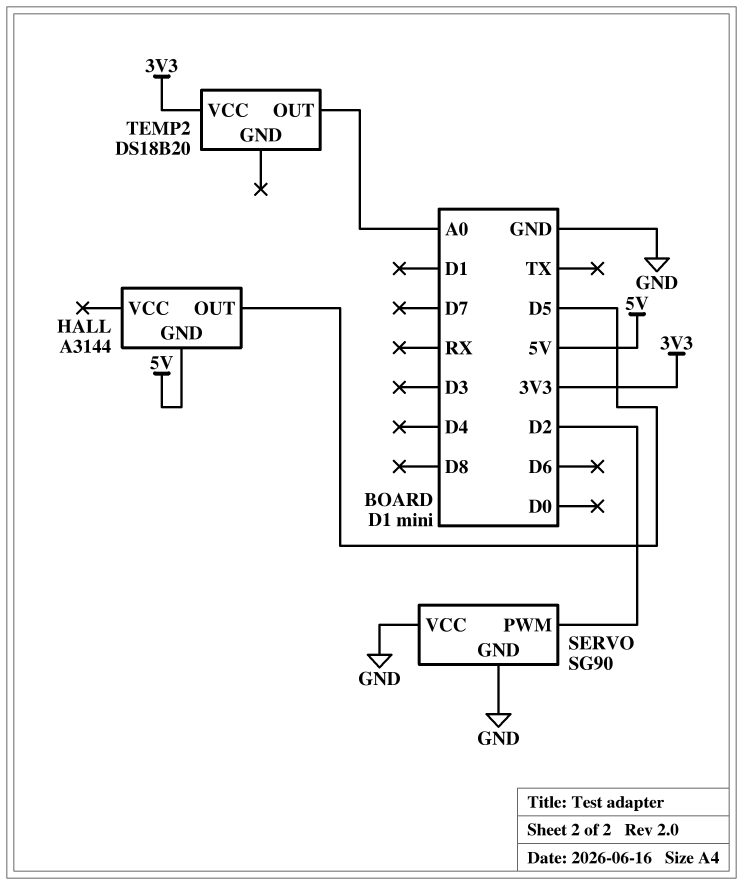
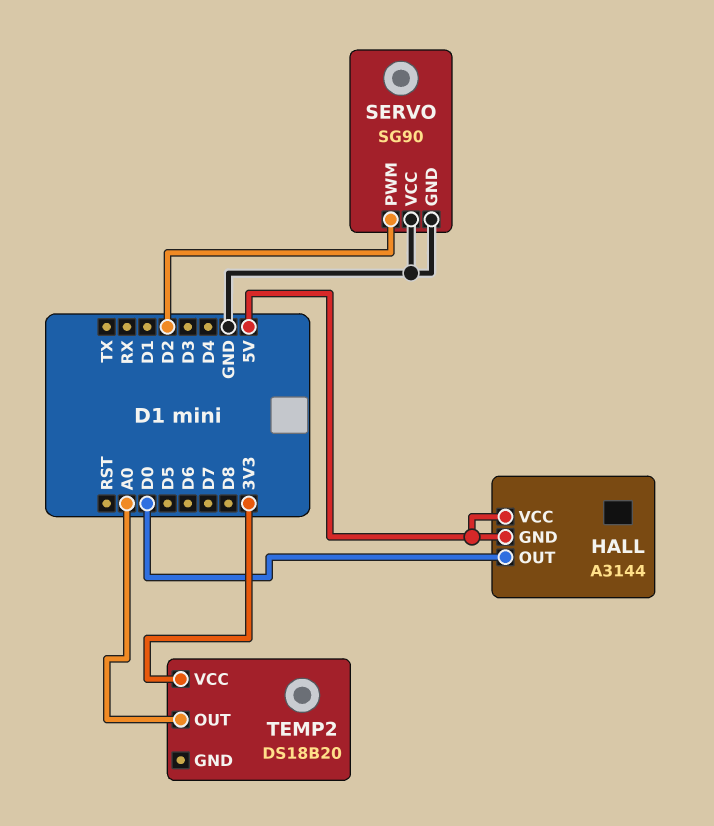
HALL pin OUT: D5 -> D0
HALL pin VCC: none -> 5V

